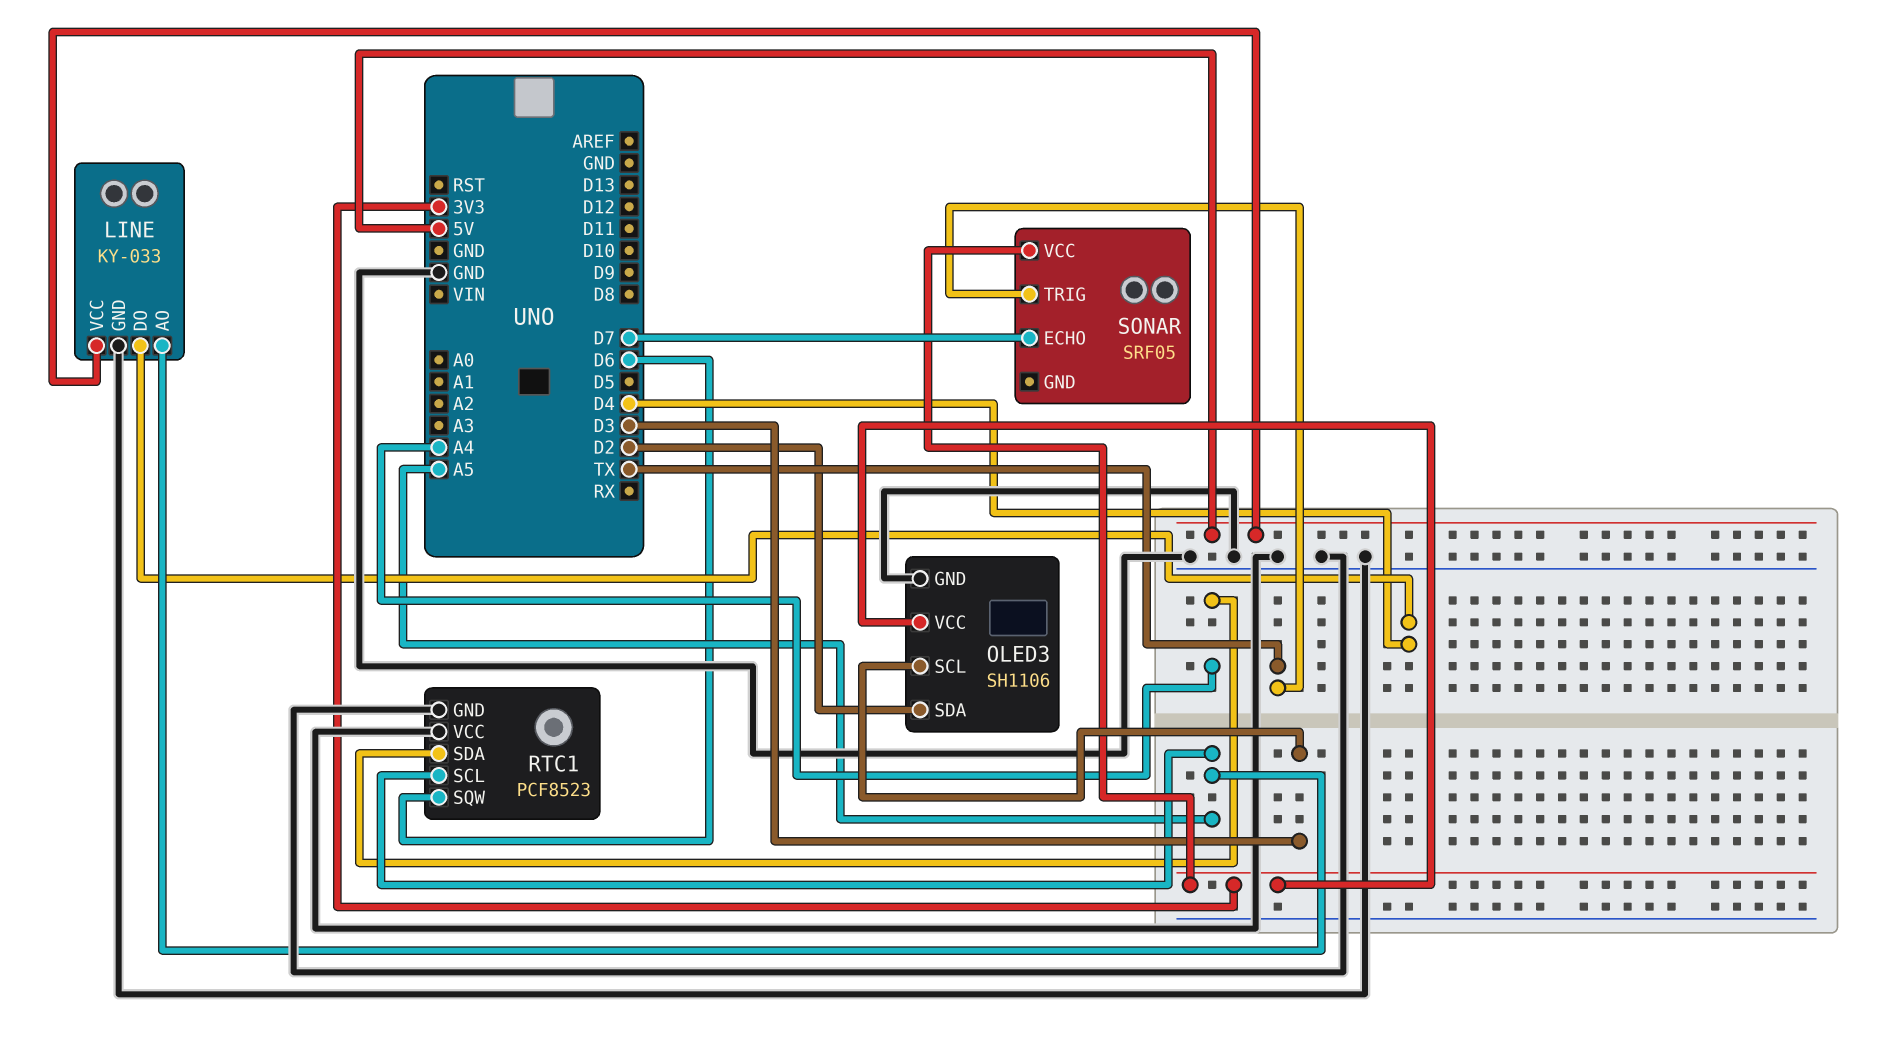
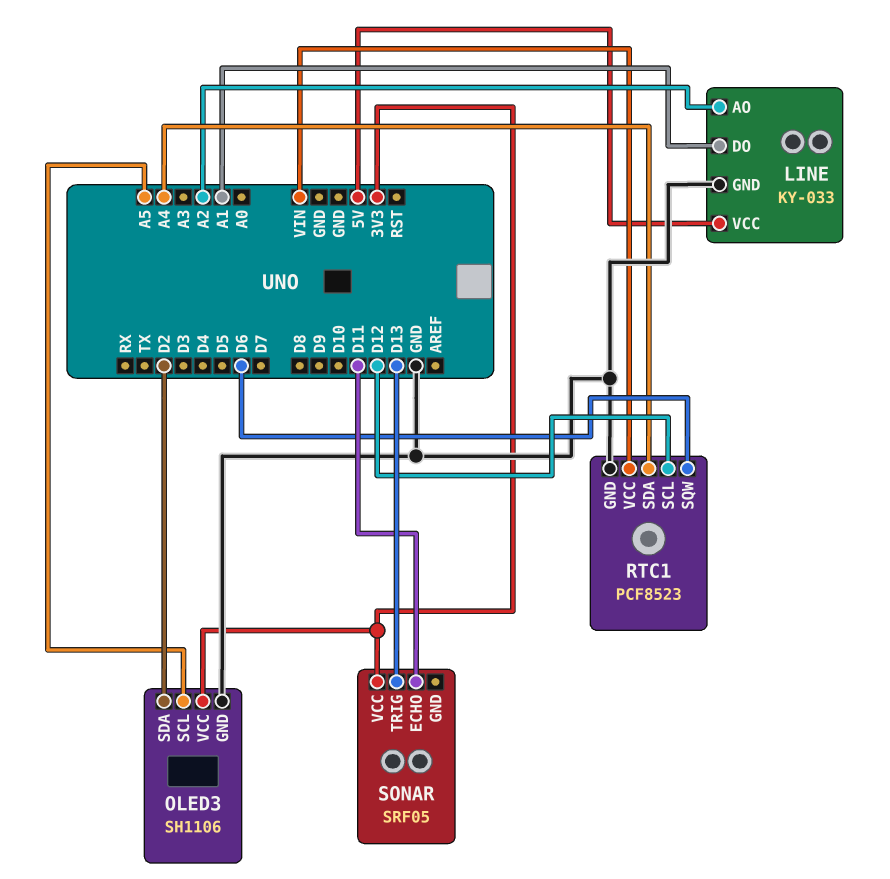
LINE pin AO: A5 -> A2
LINE pin DO: D4 -> A1
OLED3 pin SCL: D3 -> A5
RTC1 pin SCL: A5 -> D12
RTC1 pin VCC: GND -> VIN
SONAR pin ECHO: D7 -> D11
SONAR pin TRIG: TX -> D13

